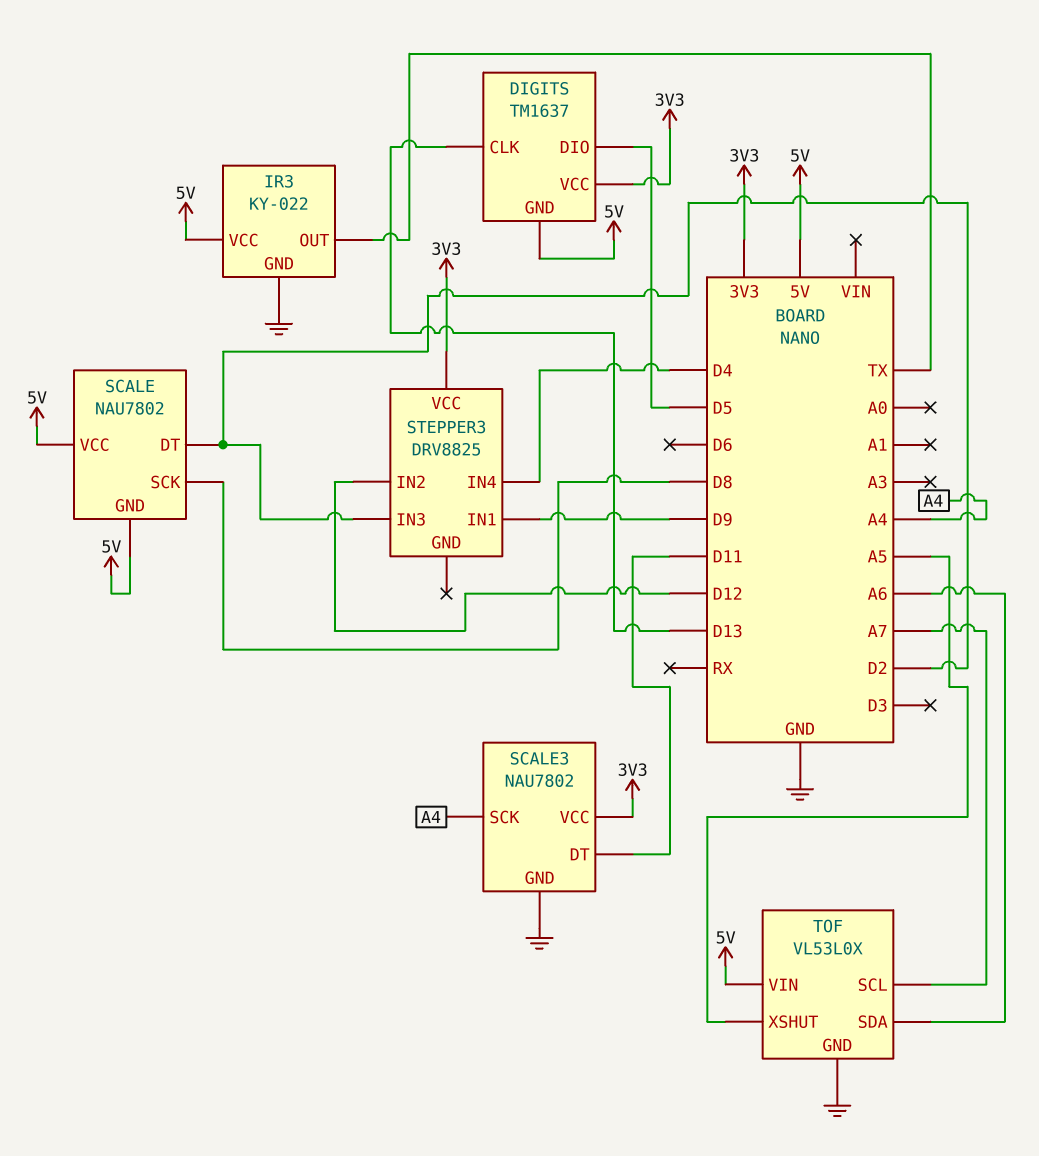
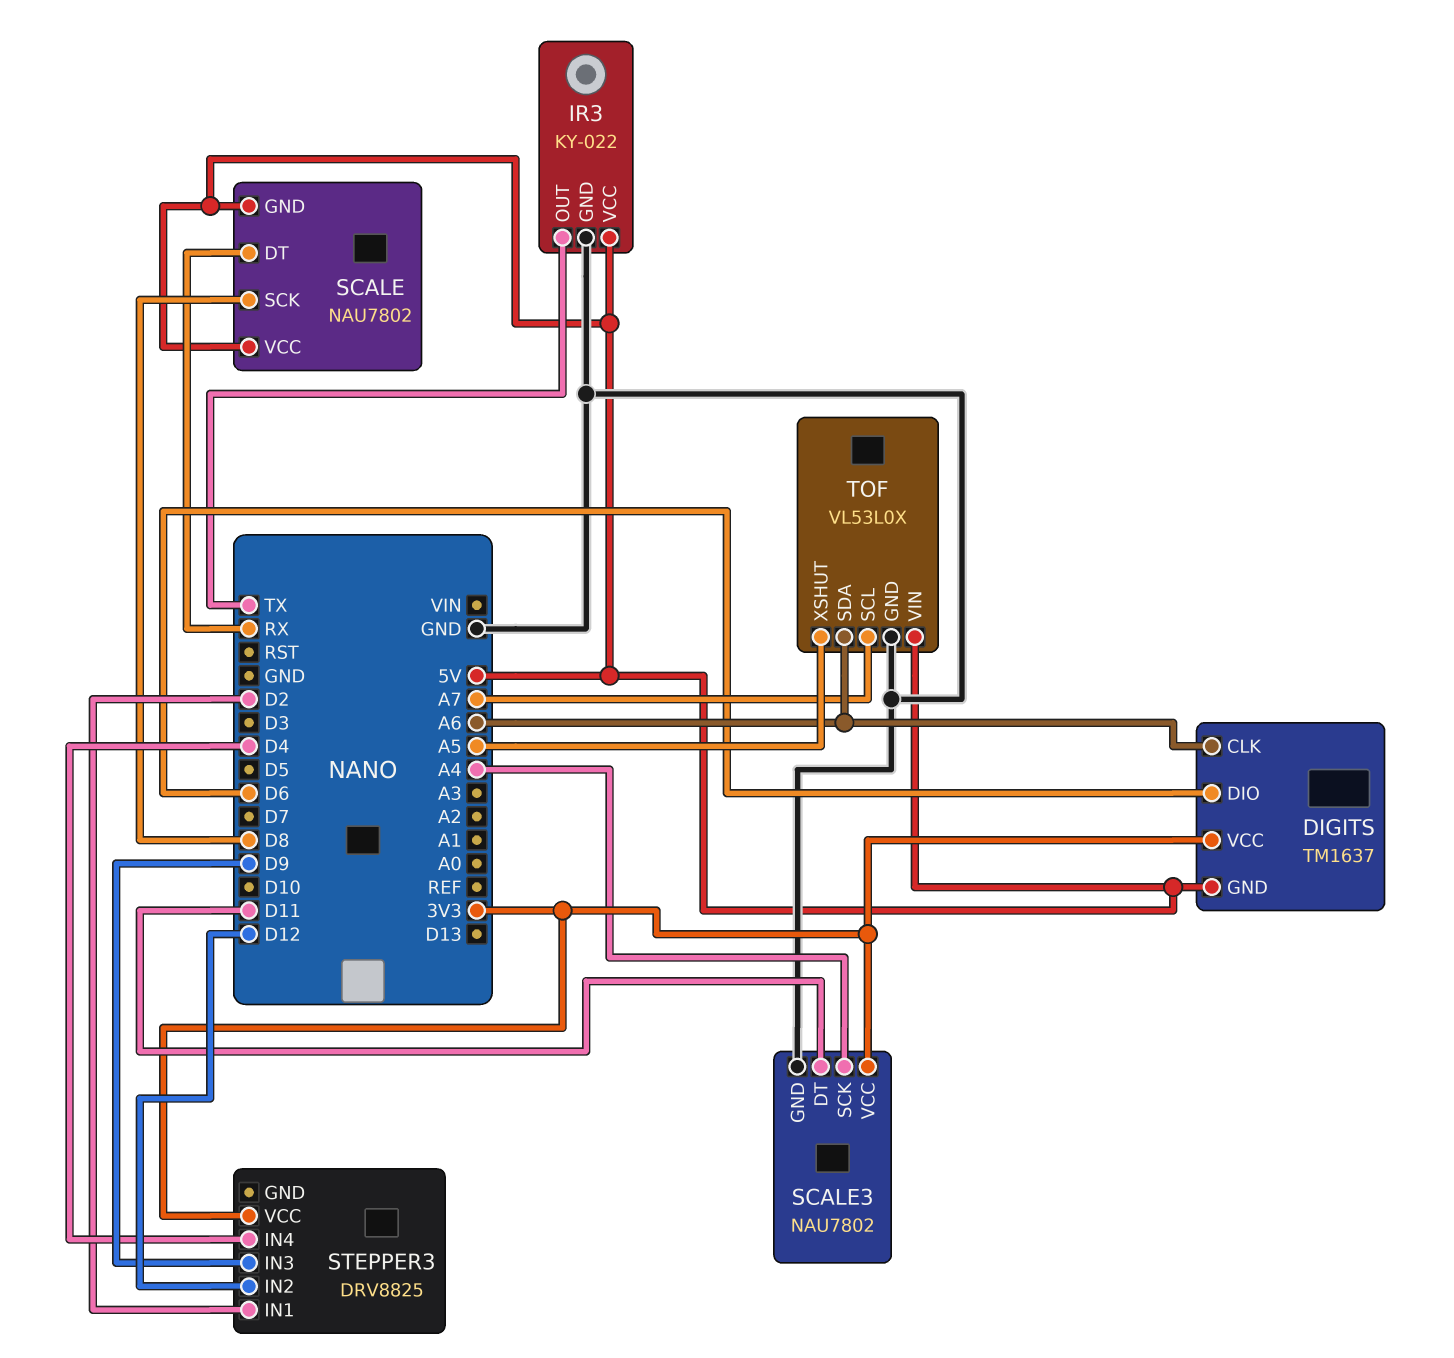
DIGITS pin CLK: D13 -> A6
DIGITS pin DIO: D5 -> D6
SCALE pin DT: D2 -> RX
STEPPER3 pin IN1: D9 -> D2
STEPPER3 pin IN3: D2 -> D9

